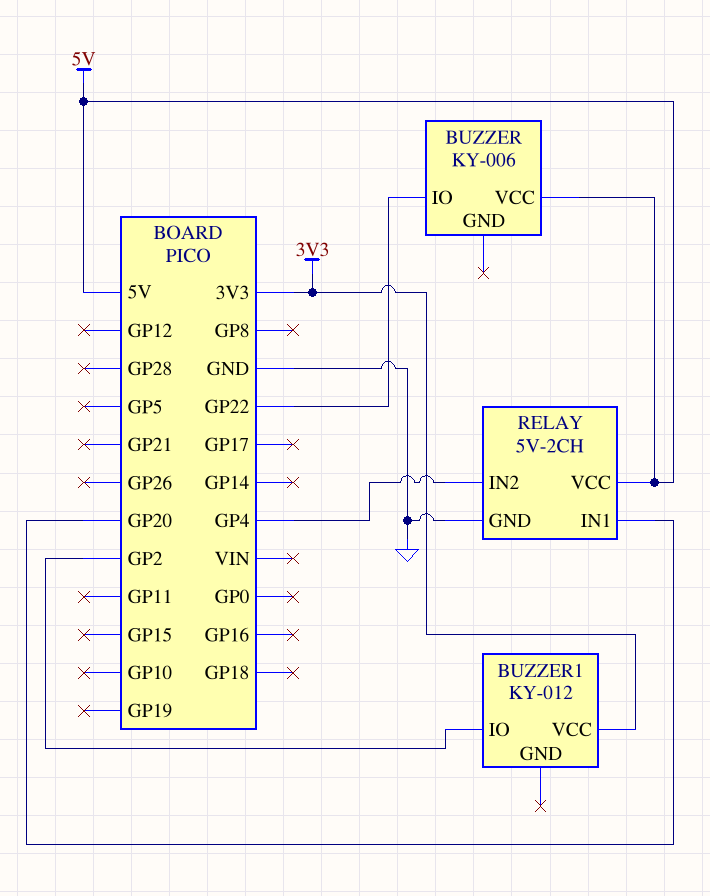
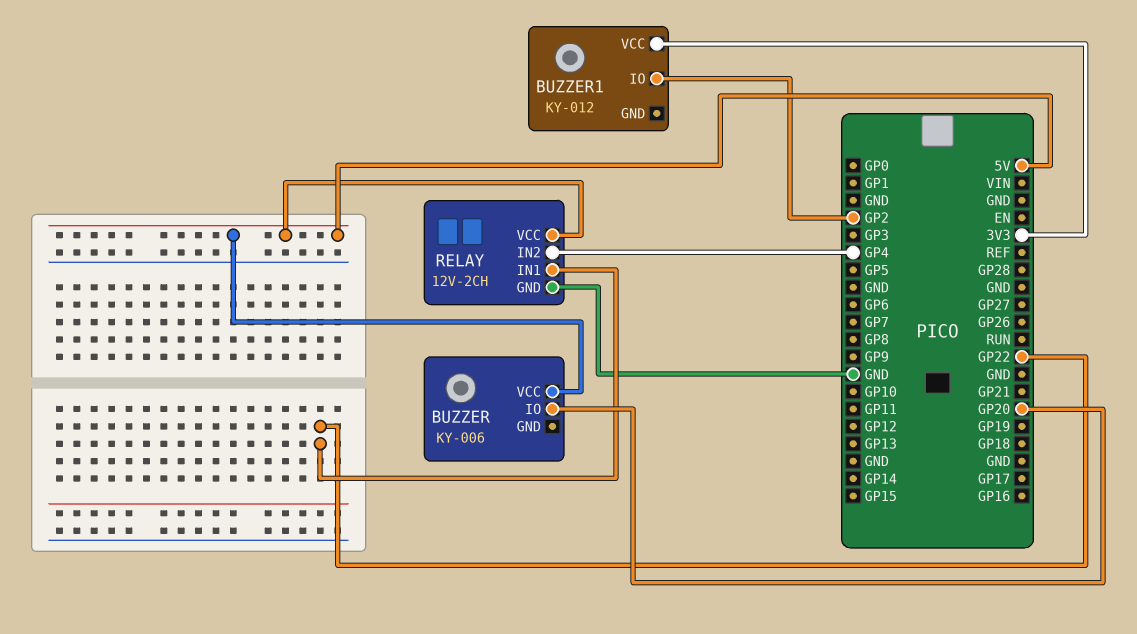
BUZZER pin IO: GP22 -> GP20
RELAY: 5V-2CH -> 12V-2CH
RELAY pin IN1: GP20 -> GP22

